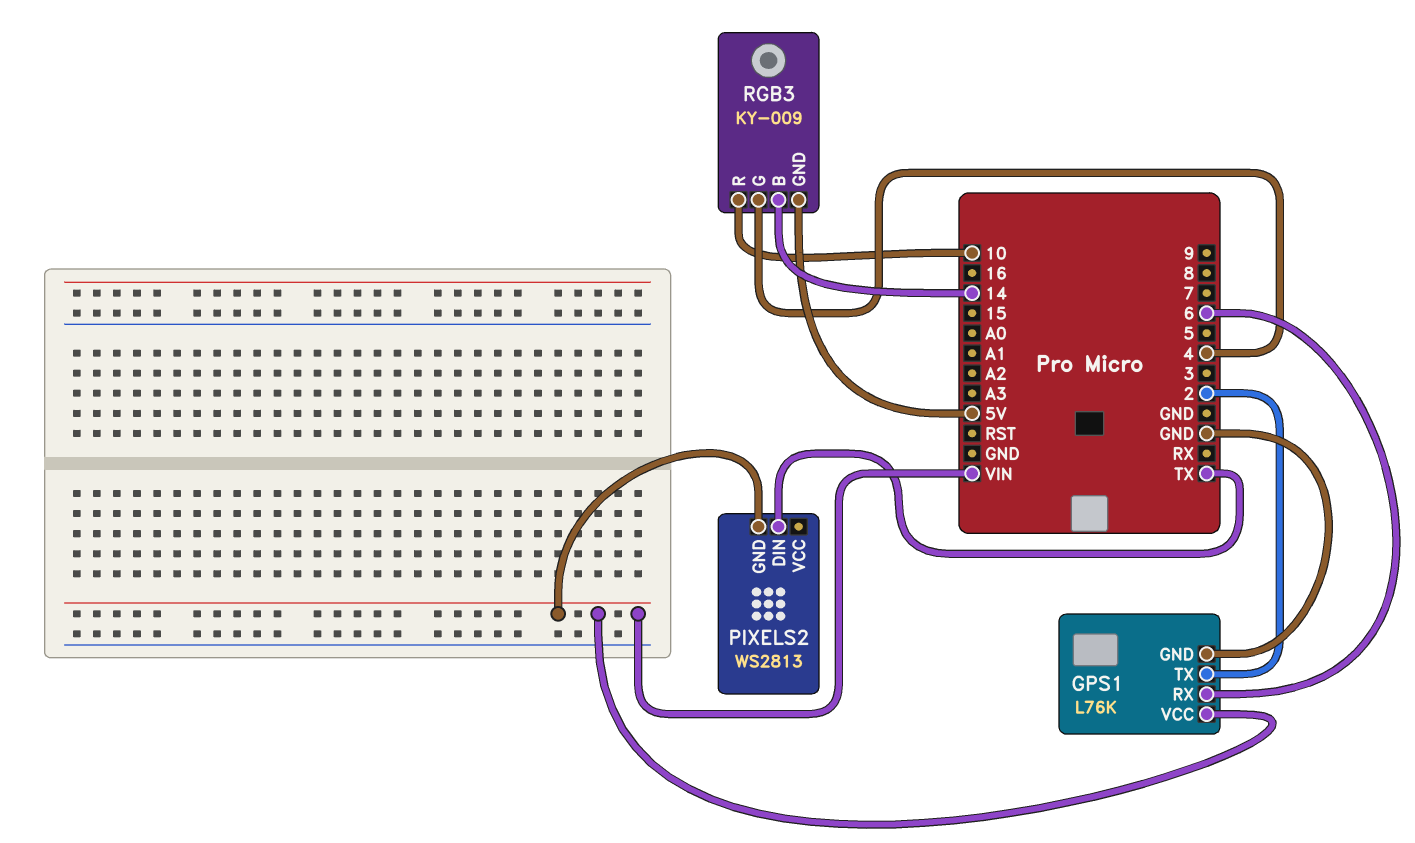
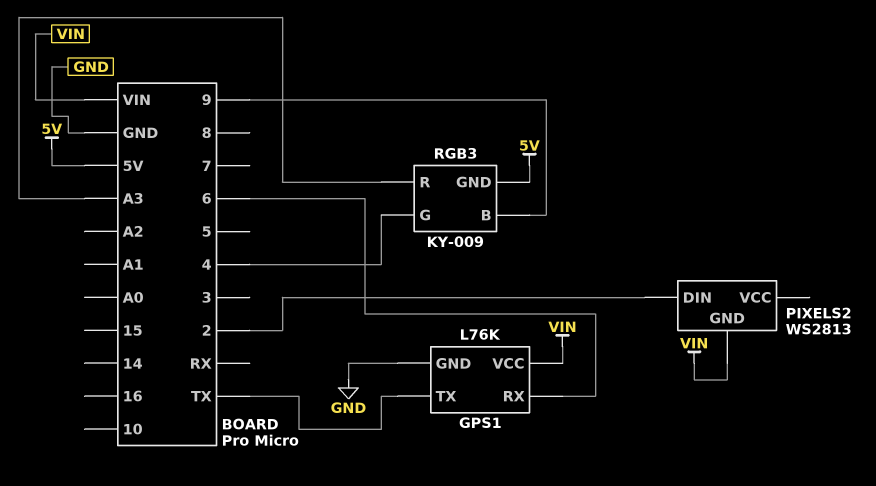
GPS1 pin TX: 2 -> TX
PIXELS2 pin DIN: TX -> 2
RGB3 pin B: 14 -> 9
RGB3 pin R: 10 -> A3

